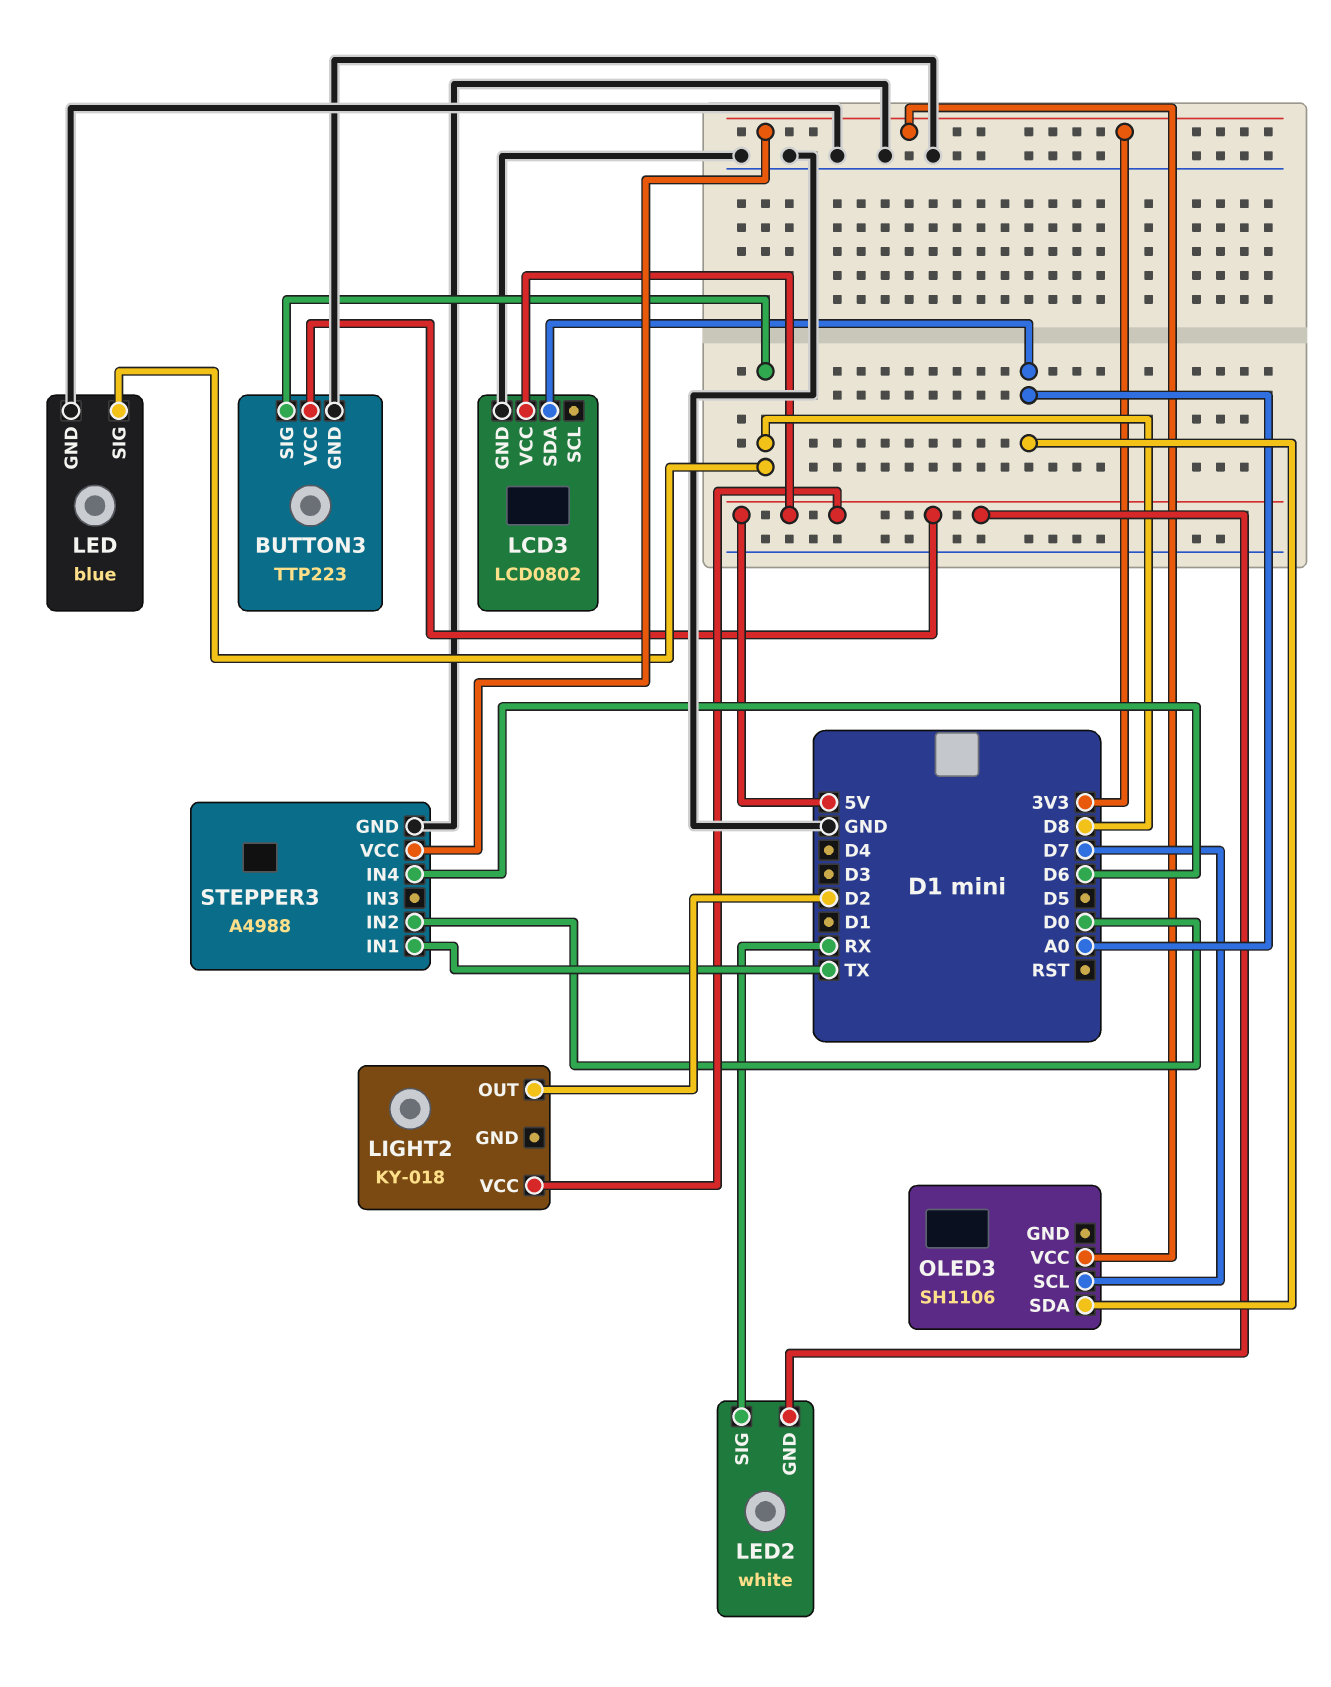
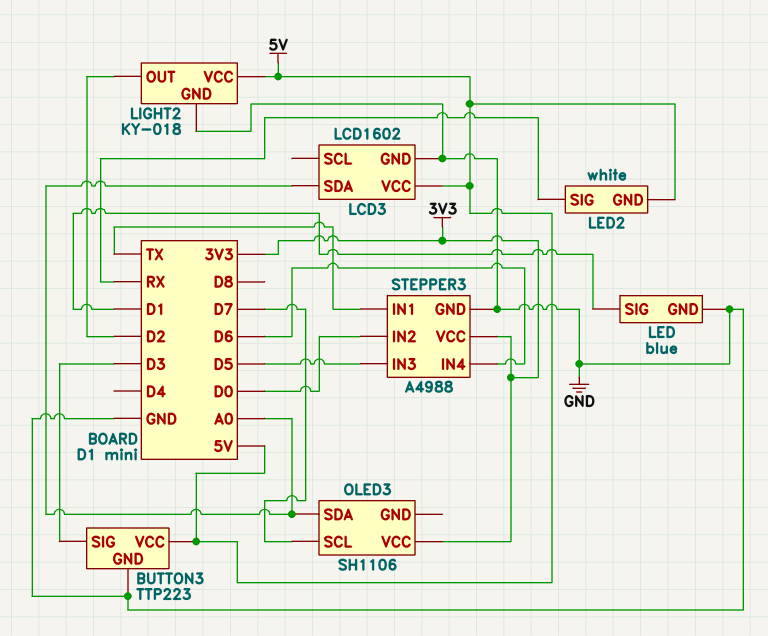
BUTTON3 pin SIG: D8 -> D3
LCD3: LCD0802 -> LCD1602
LED pin SIG: D8 -> D1
LIGHT2 pin GND: none -> GND
STEPPER3 pin IN3: none -> D5

